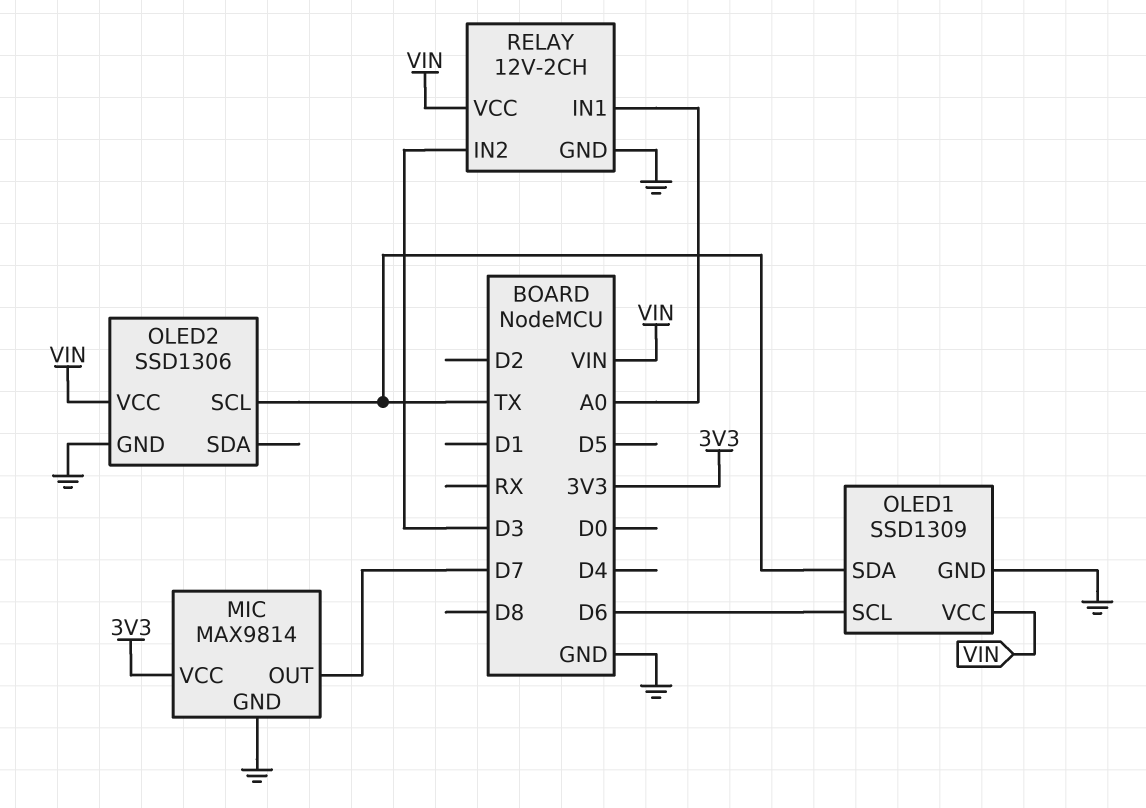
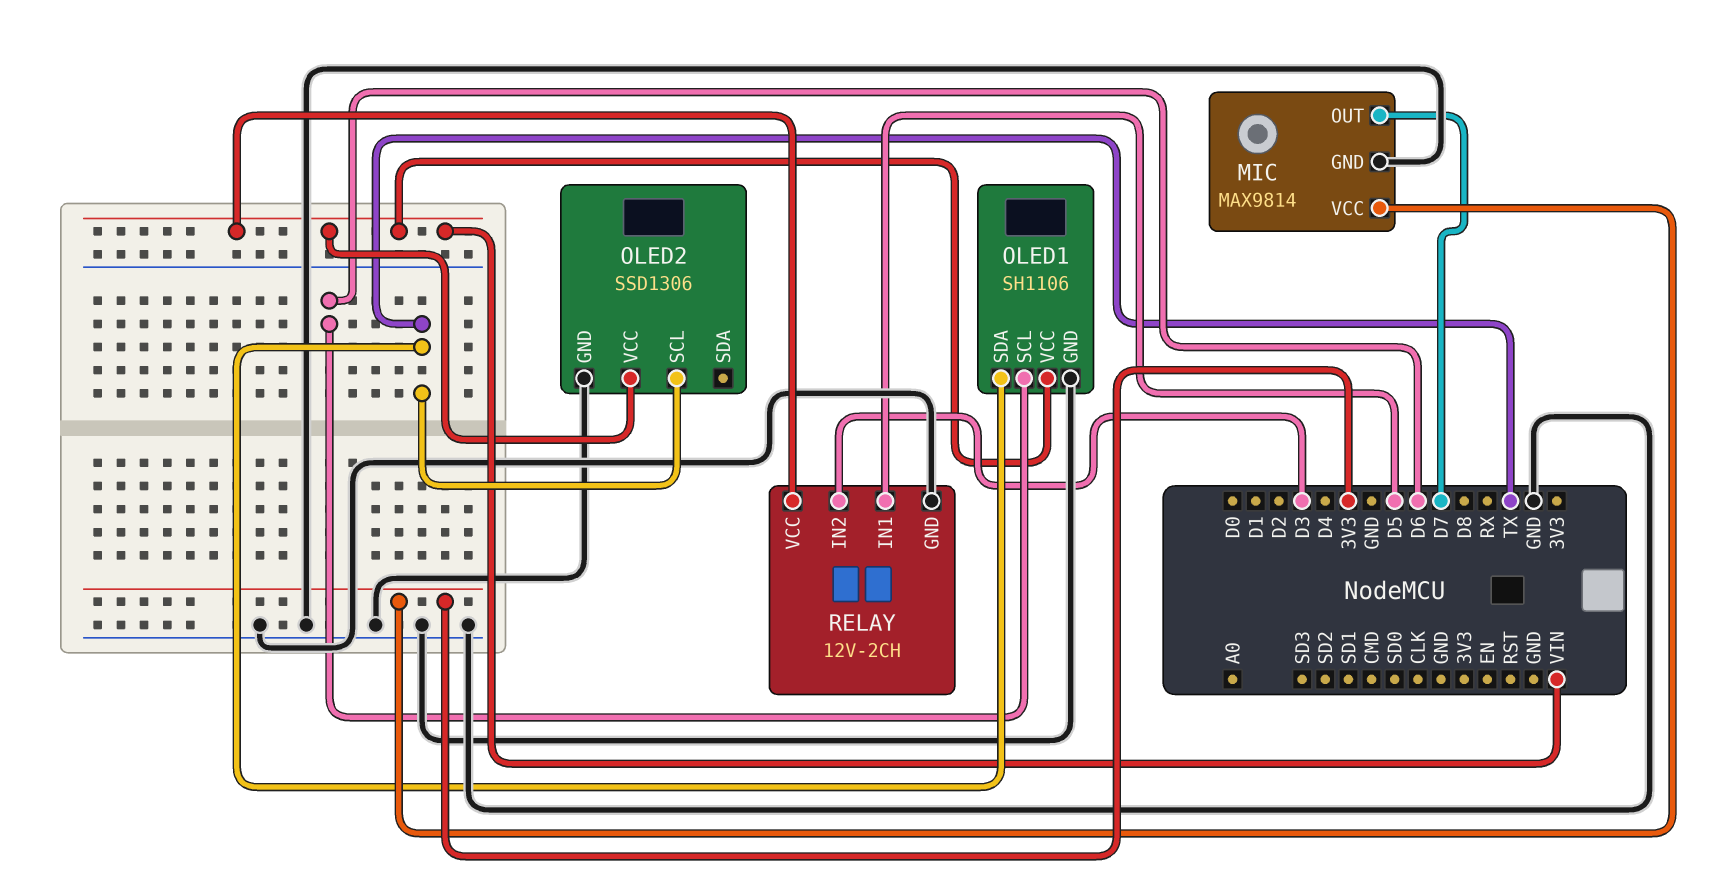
OLED1: SSD1309 -> SH1106
RELAY pin IN1: A0 -> D5

